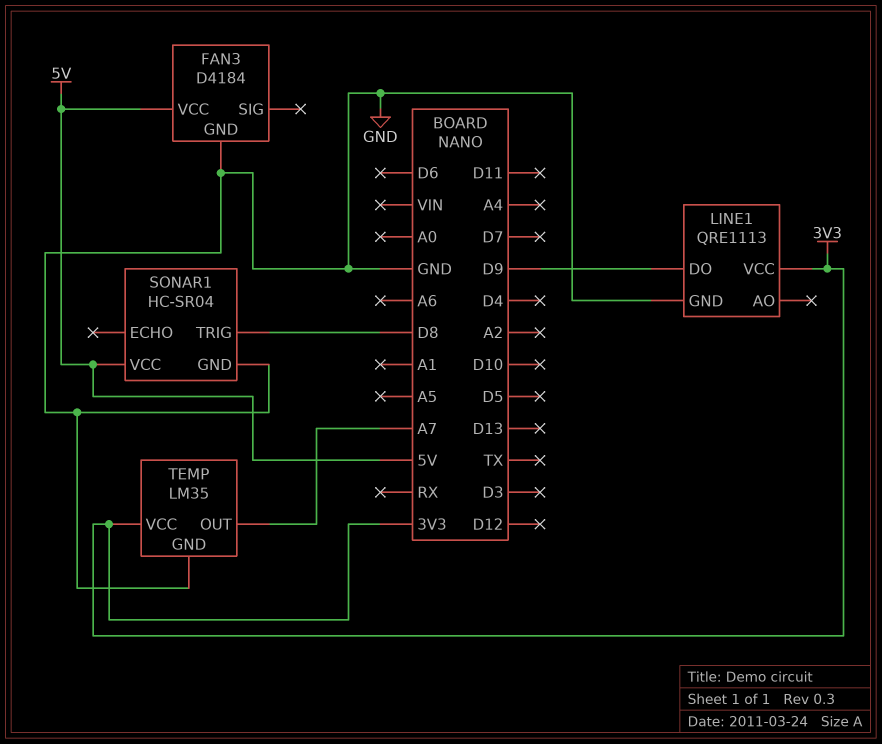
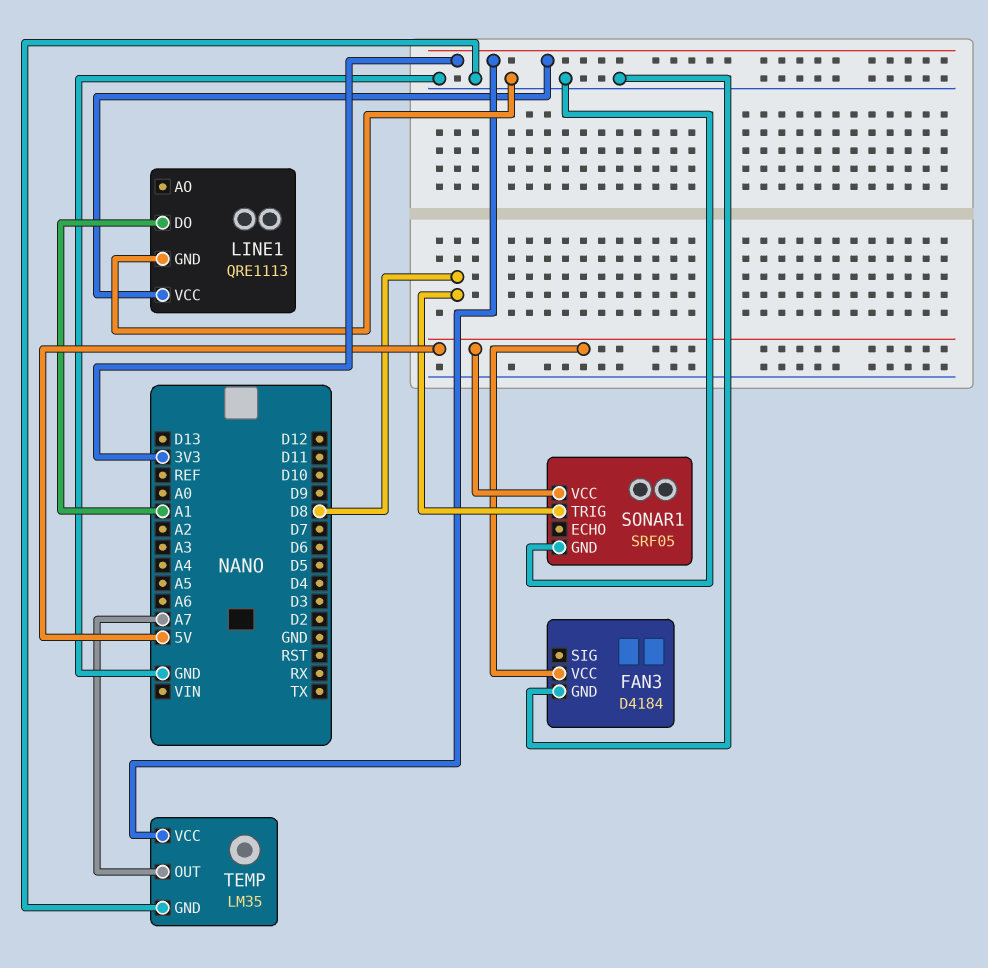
LINE1 pin DO: D9 -> A1
SONAR1: HC-SR04 -> SRF05

